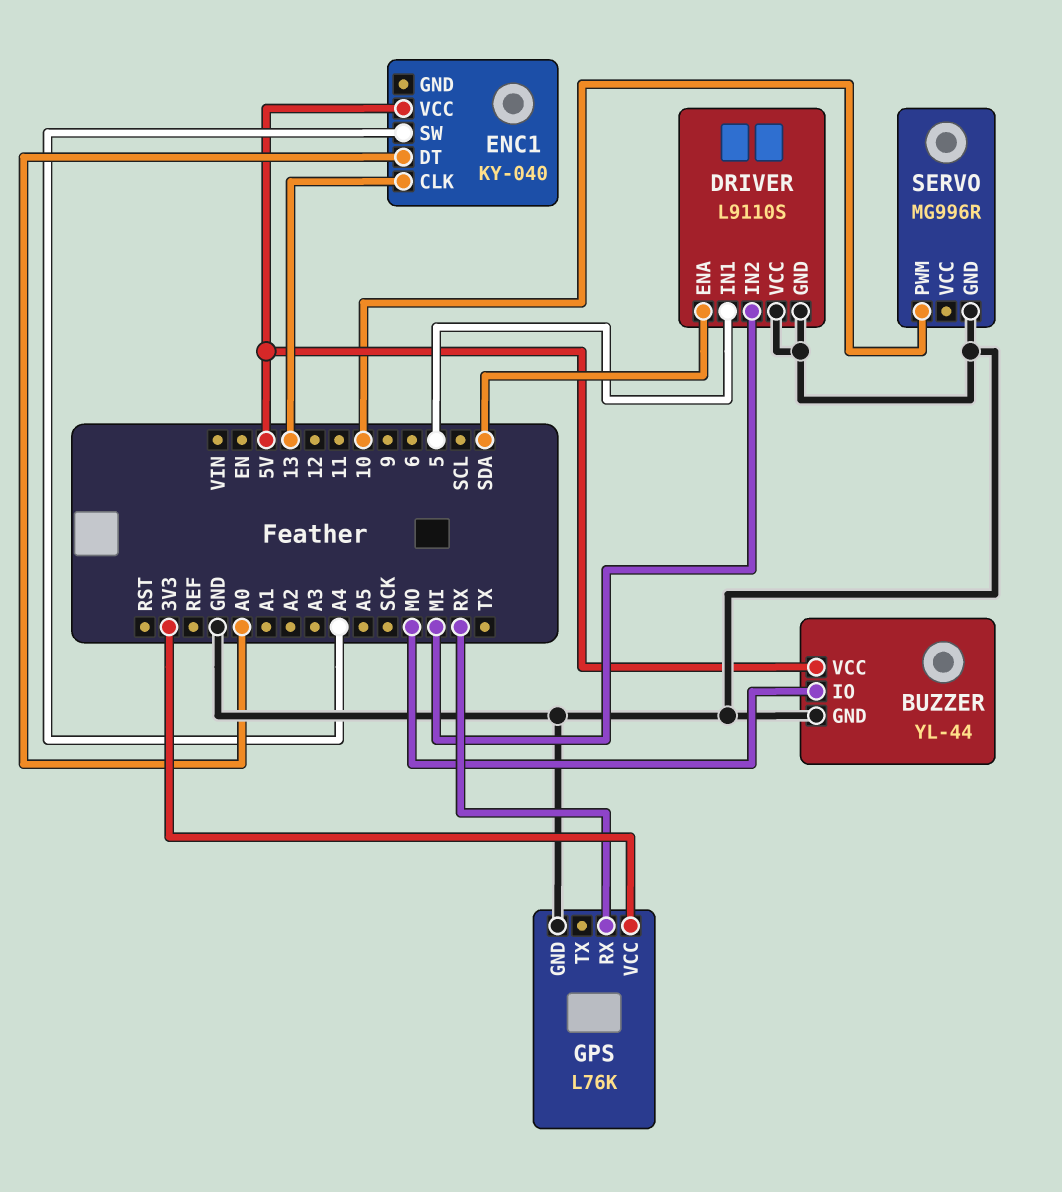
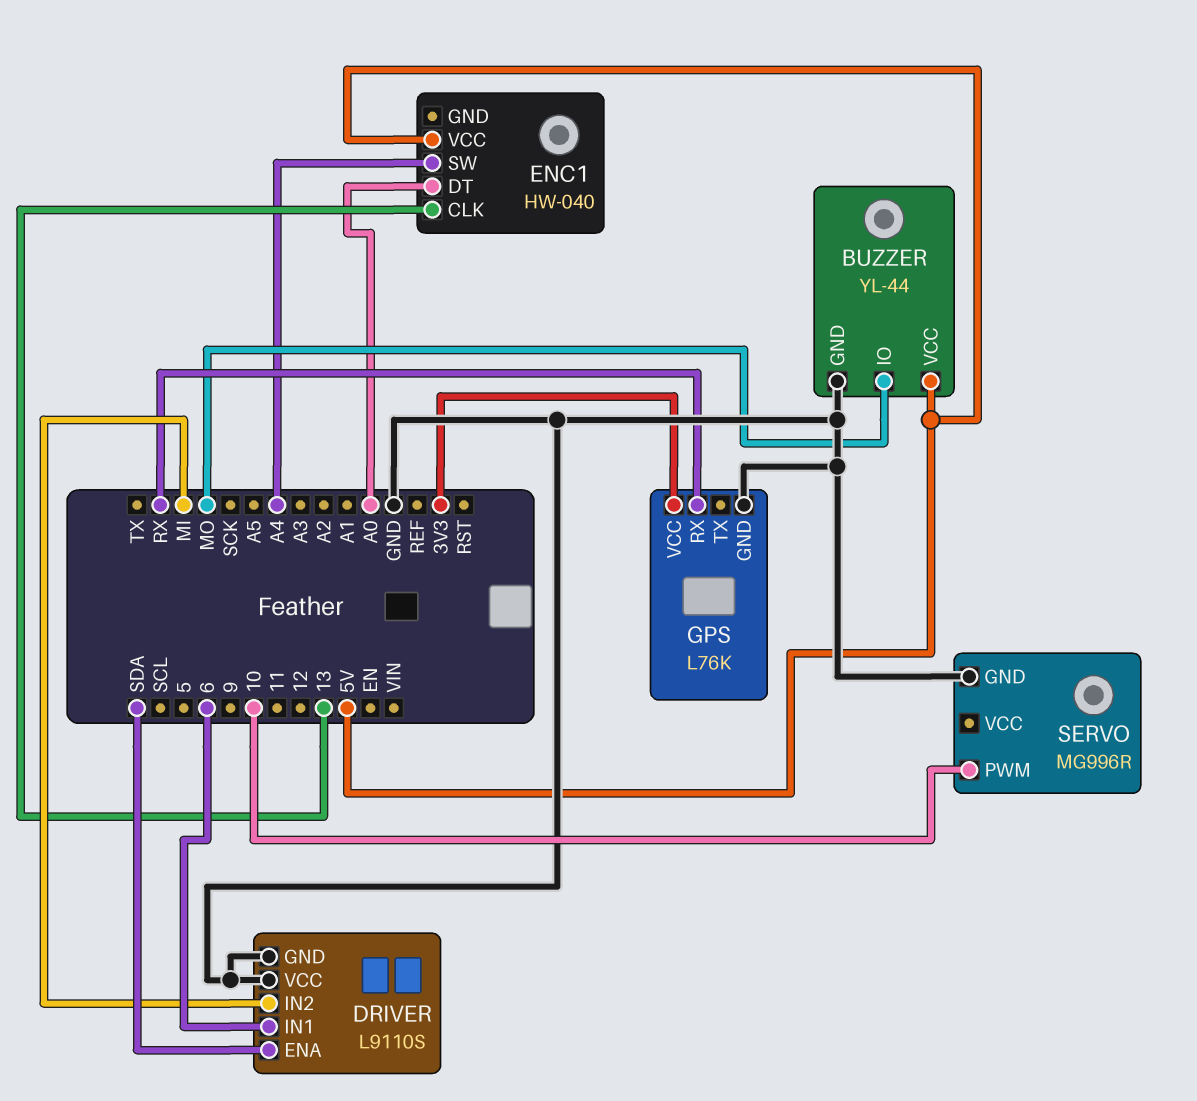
DRIVER pin IN1: 5 -> 6
ENC1: KY-040 -> HW-040

